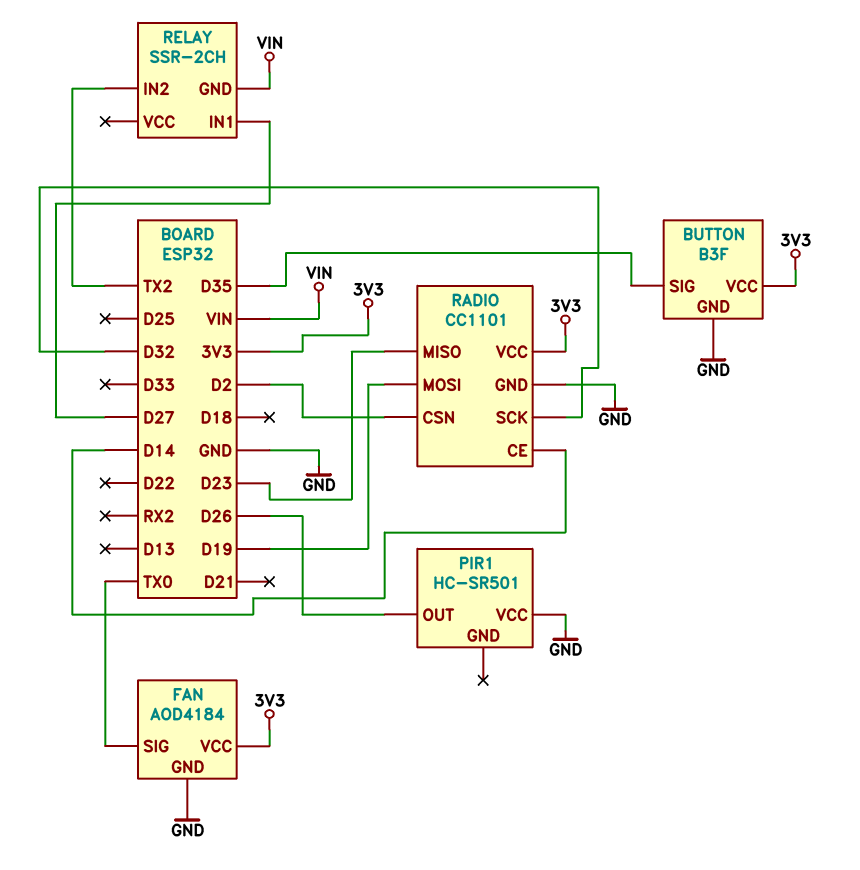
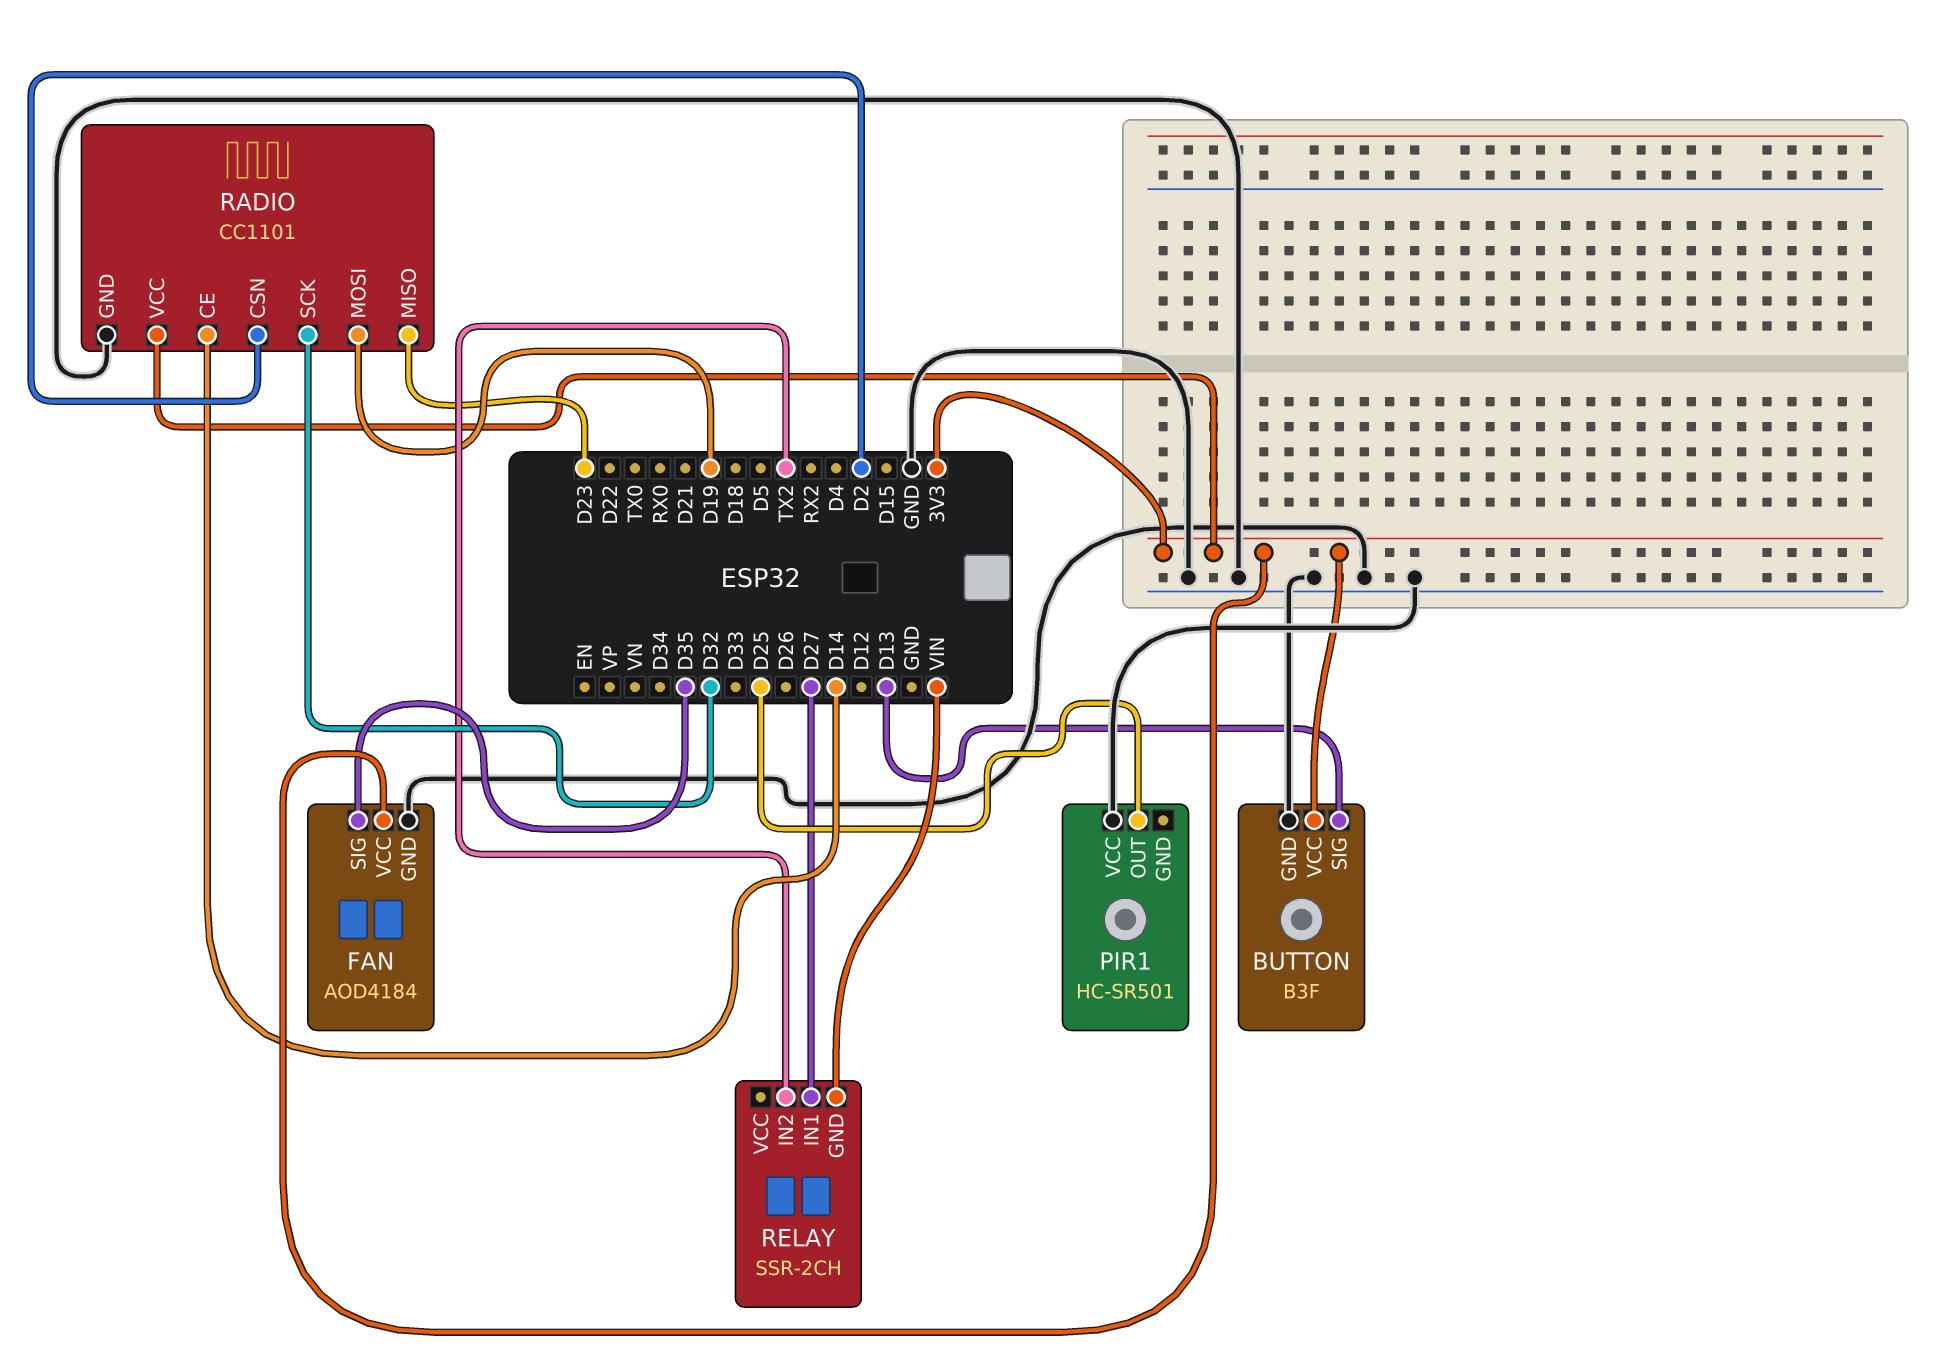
BUTTON pin SIG: D35 -> D13
FAN pin SIG: TX0 -> D35
PIR1 pin OUT: D26 -> D25

